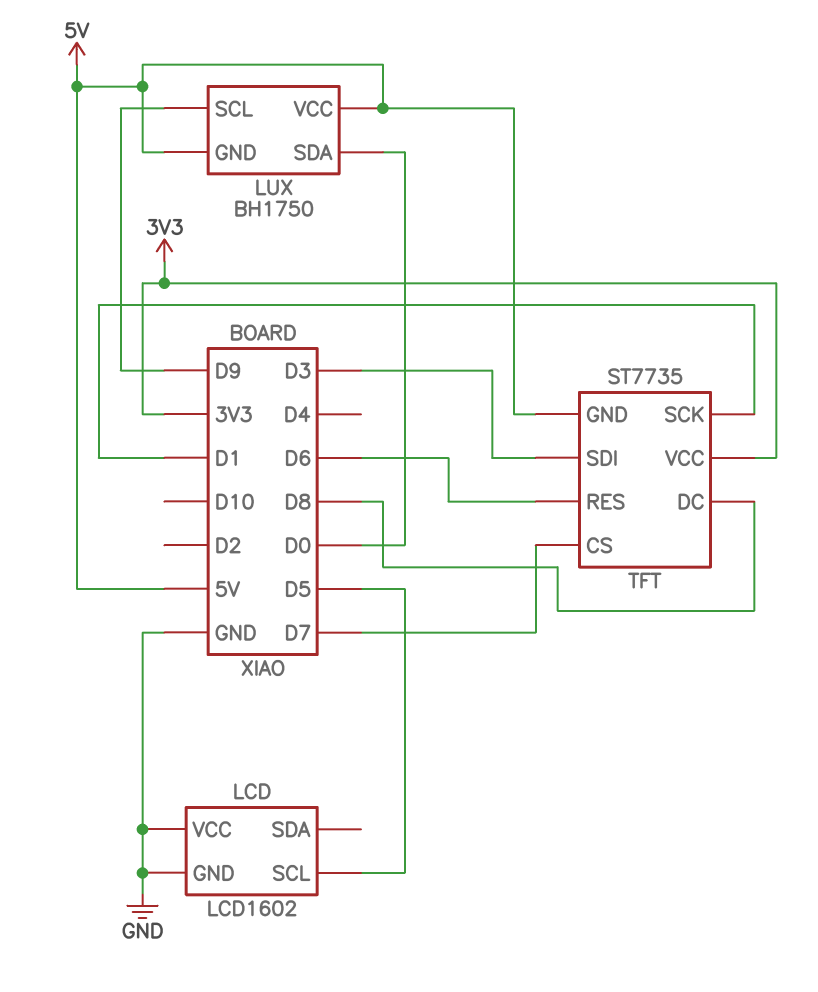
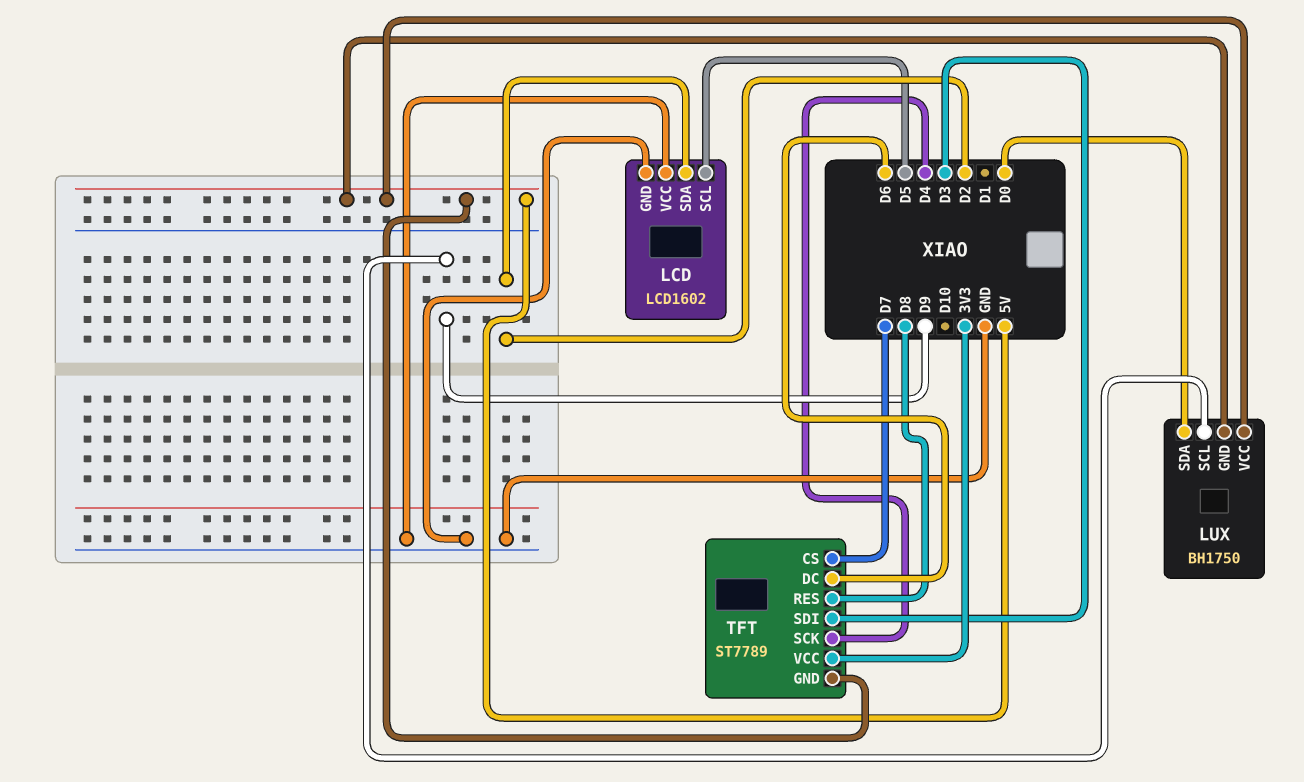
LCD pin SDA: none -> D2
TFT: ST7735 -> ST7789
TFT pin DC: D8 -> D6
TFT pin RES: D6 -> D8
TFT pin SCK: D1 -> D4

